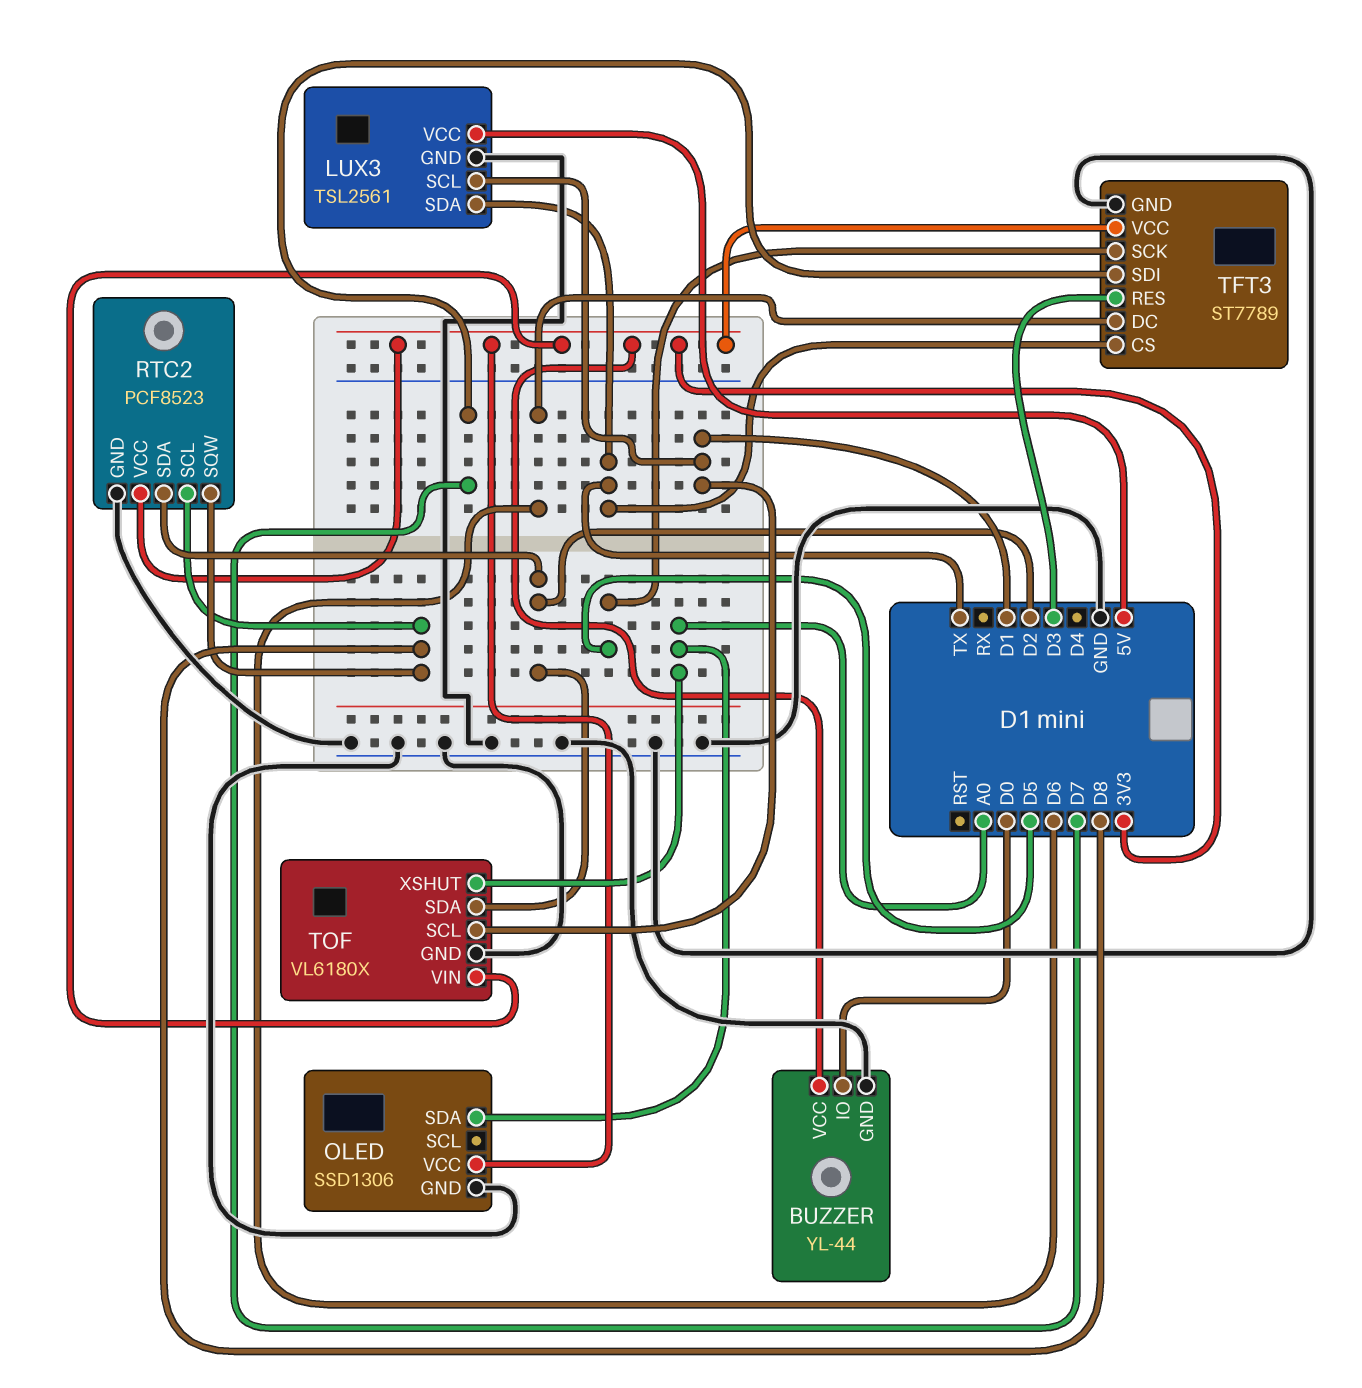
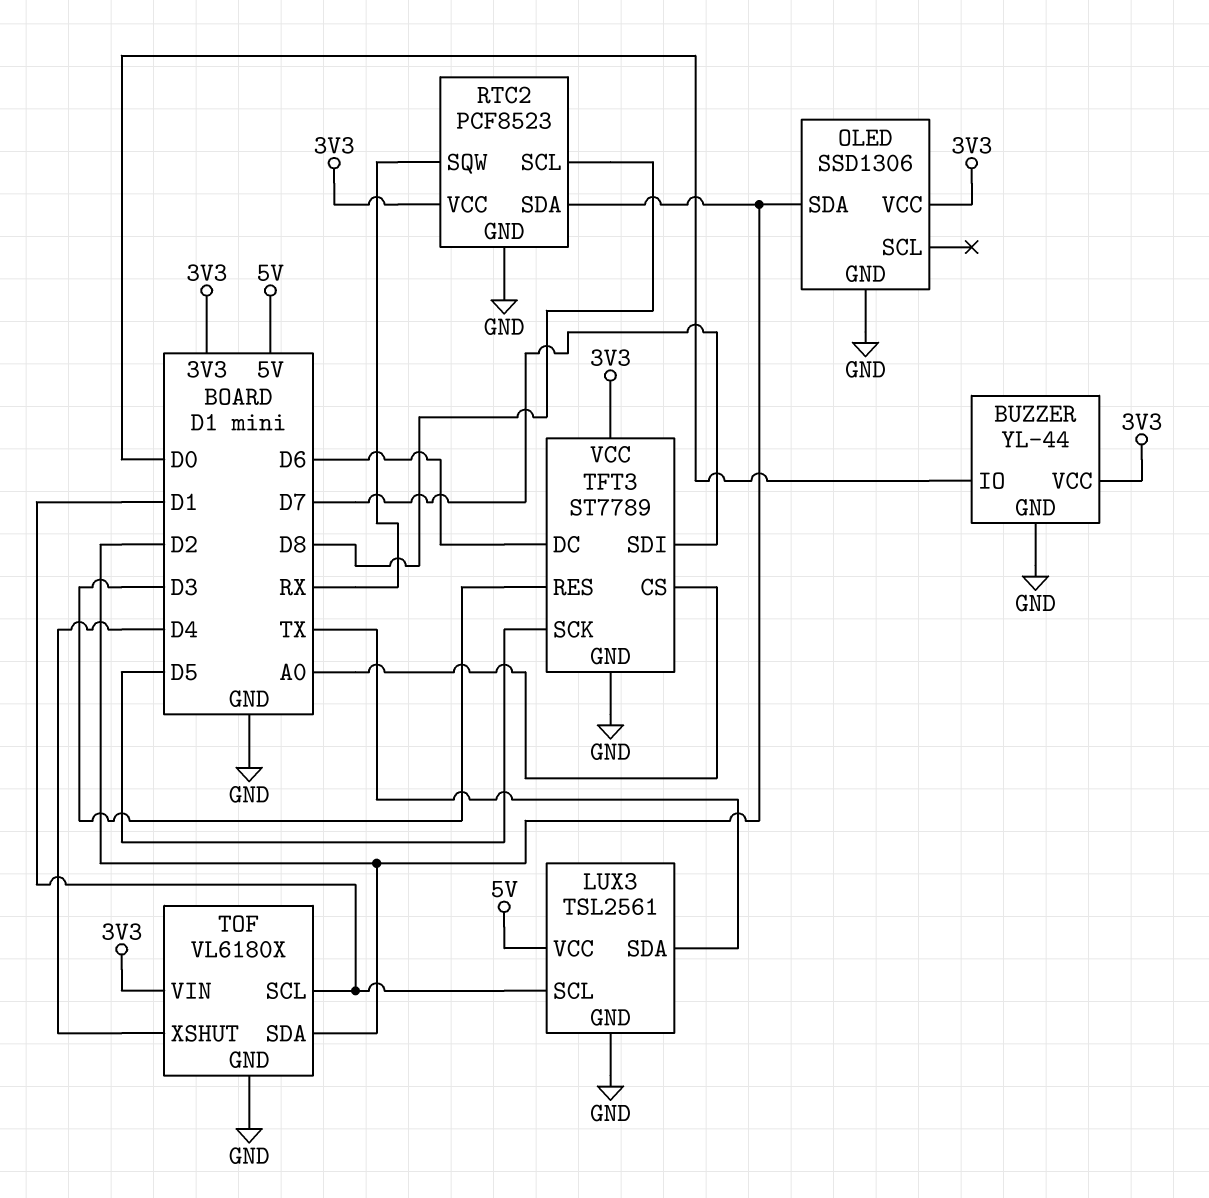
OLED pin SDA: A0 -> D2
RTC2 pin SQW: D8 -> RX
TFT3 pin CS: TX -> A0
TOF pin XSHUT: A0 -> D4

